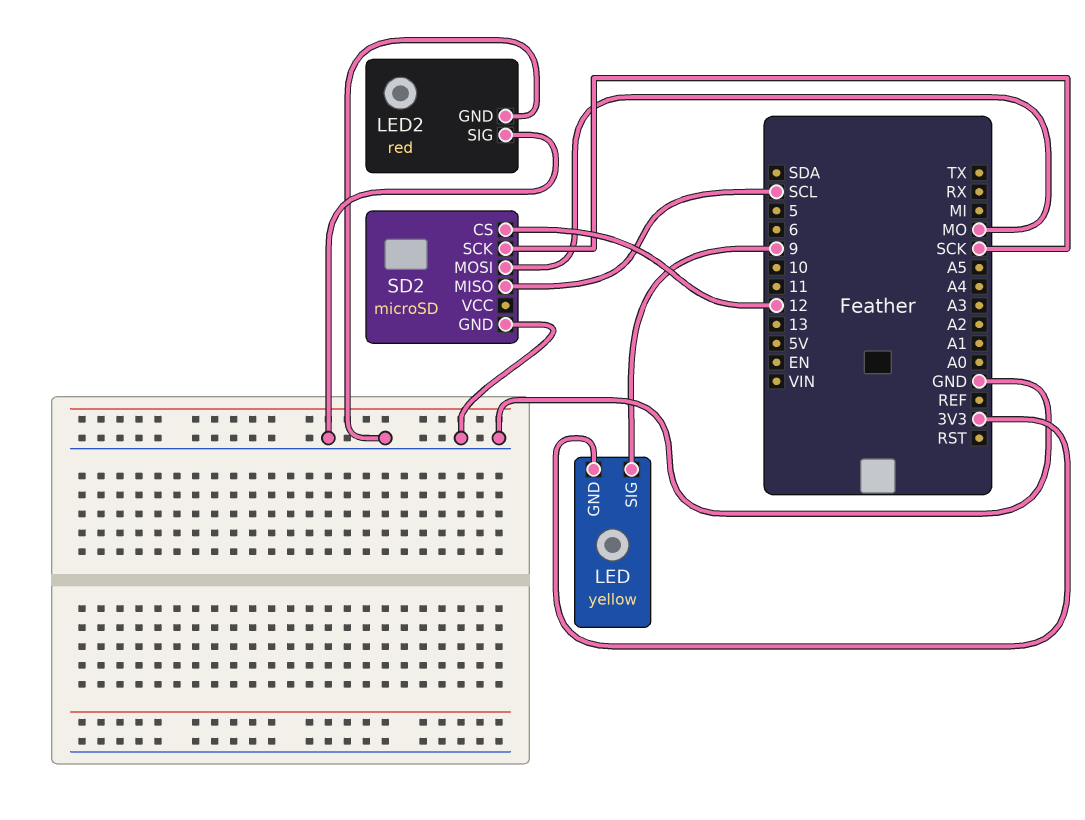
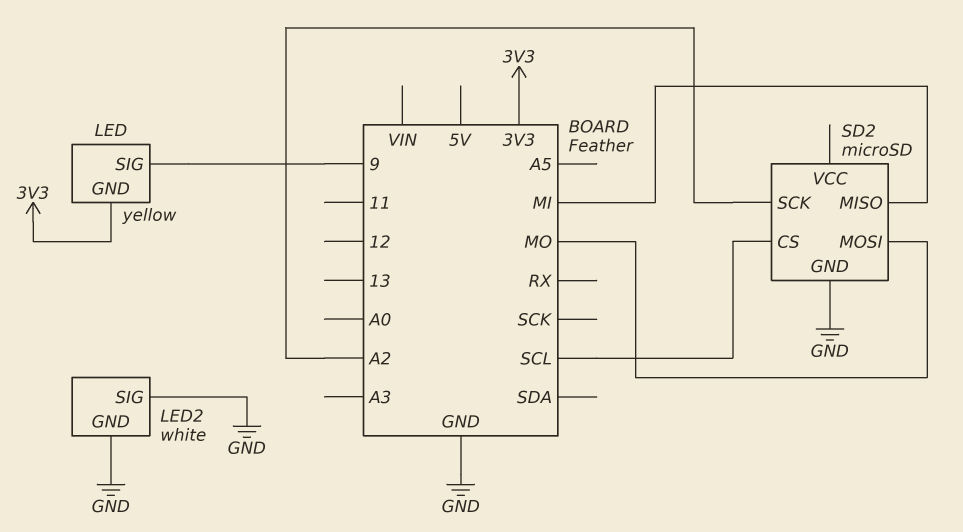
LED2: red -> white
SD2 pin CS: 12 -> SCL
SD2 pin MISO: SCL -> MI
SD2 pin SCK: SCK -> A2

